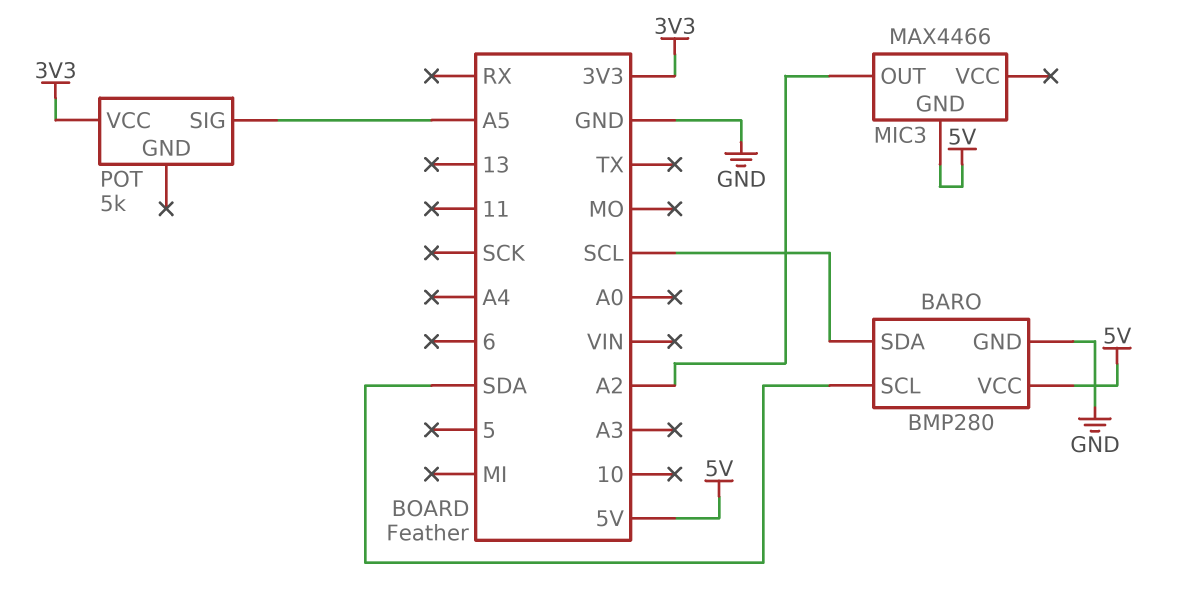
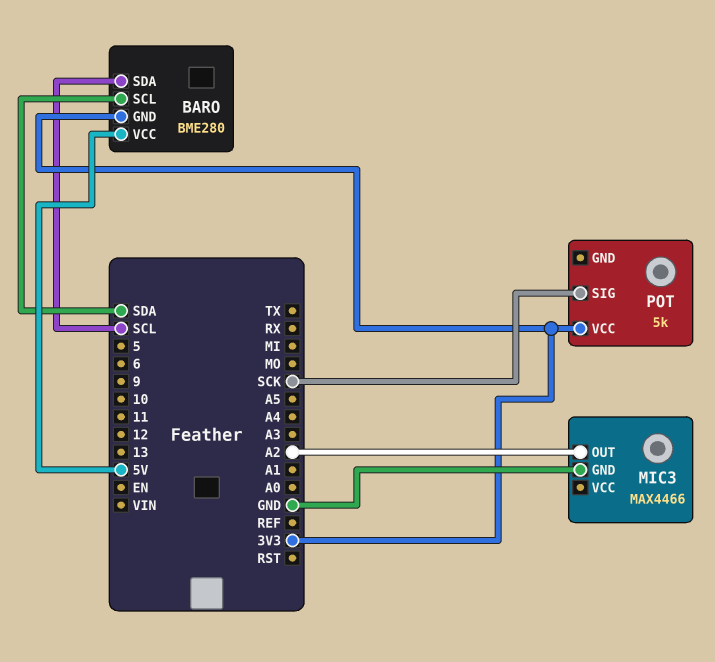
BARO: BMP280 -> BME280
BARO pin GND: GND -> 3V3
MIC3 pin GND: 5V -> GND
POT pin SIG: A5 -> SCK

